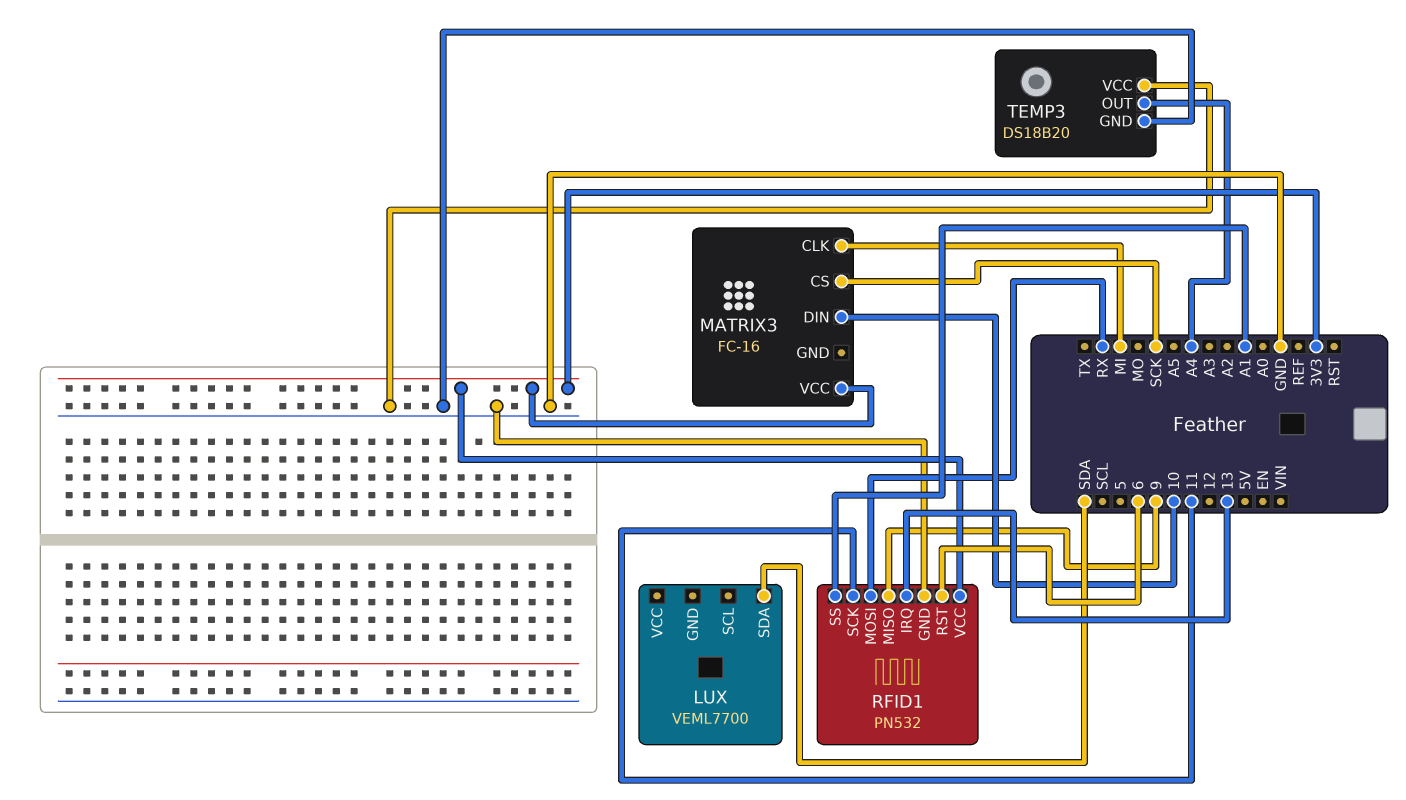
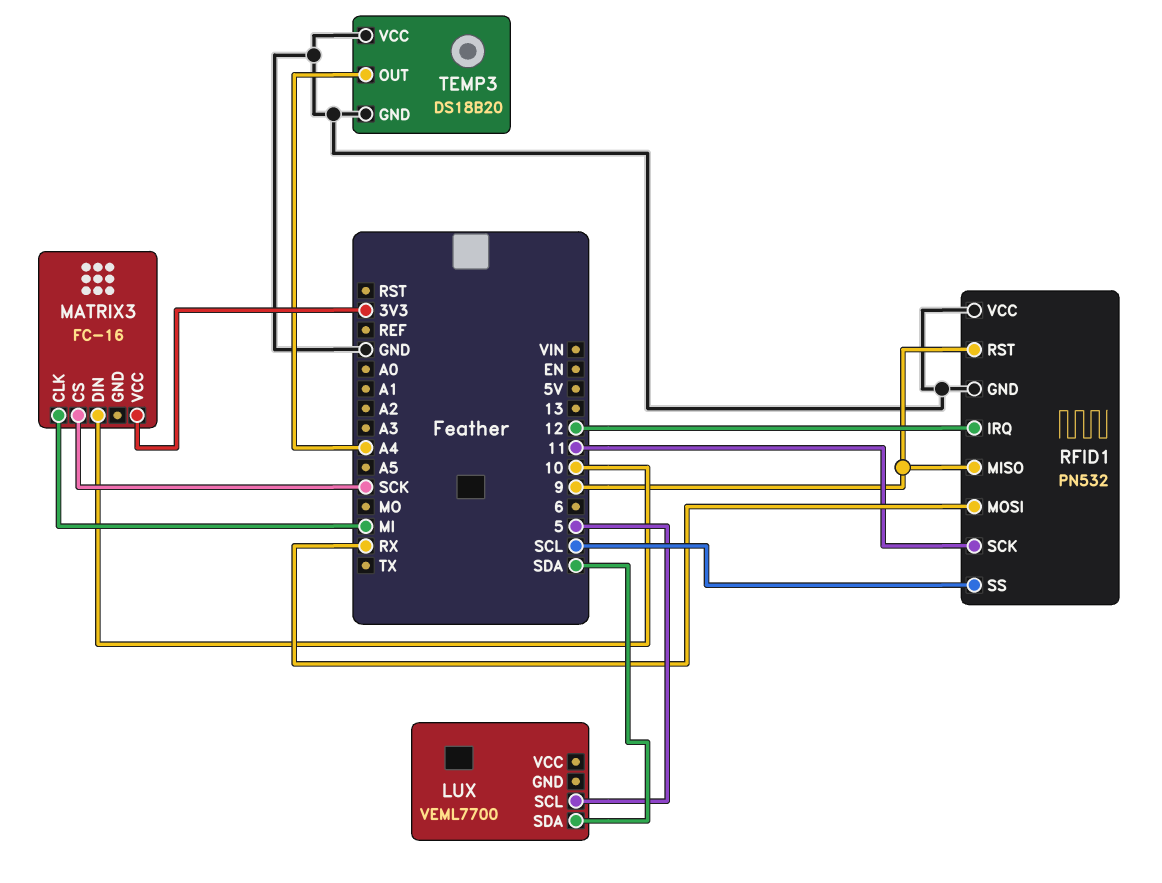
LUX pin SCL: none -> 5
RFID1 pin IRQ: 13 -> 12
RFID1 pin RST: 6 -> 9
RFID1 pin SS: A1 -> SCL
RFID1 pin VCC: 3V3 -> GND

